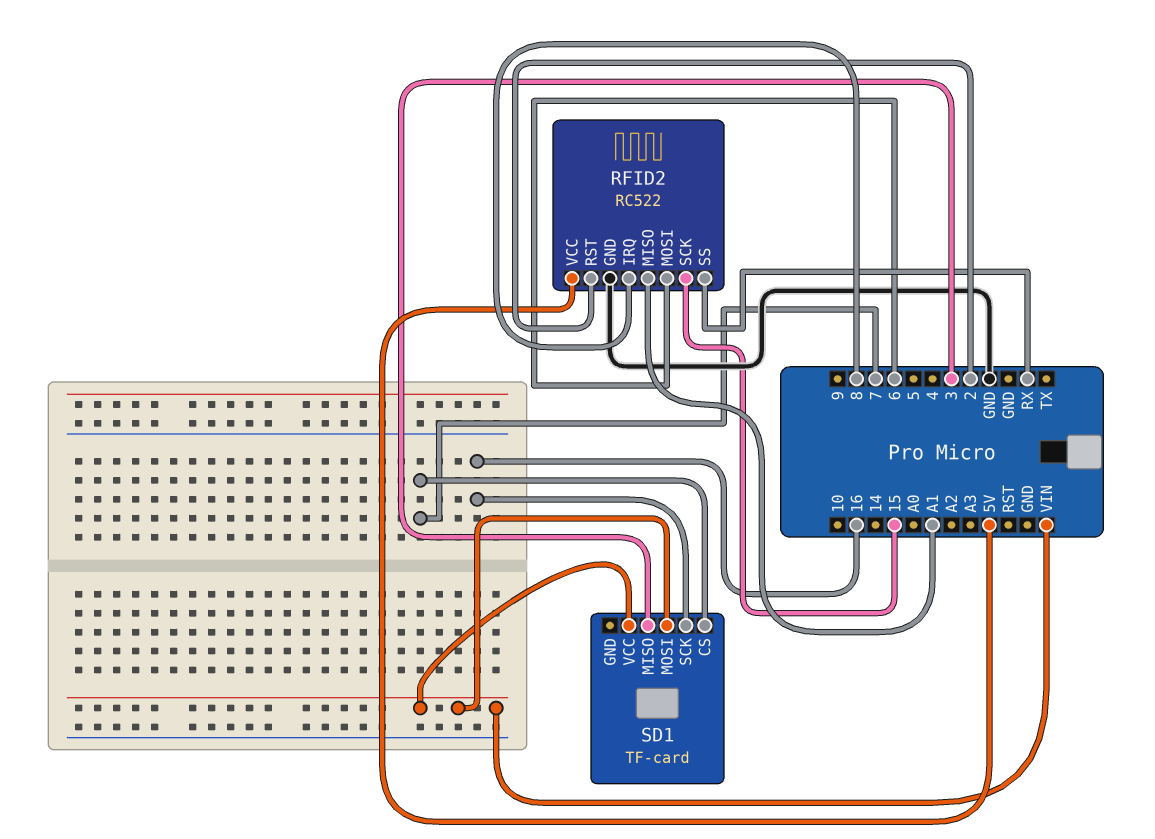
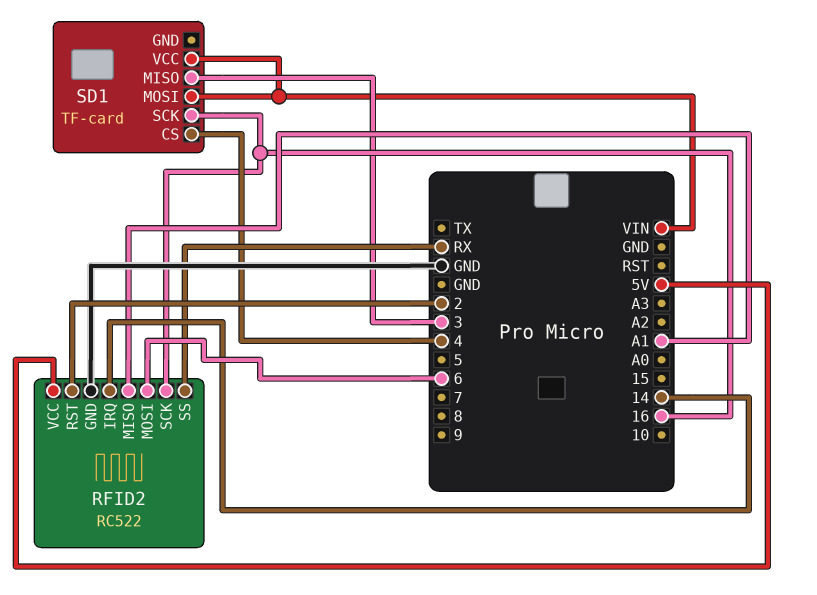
RFID2 pin IRQ: 8 -> 14
RFID2 pin SCK: 15 -> 16
SD1 pin CS: 7 -> 4

